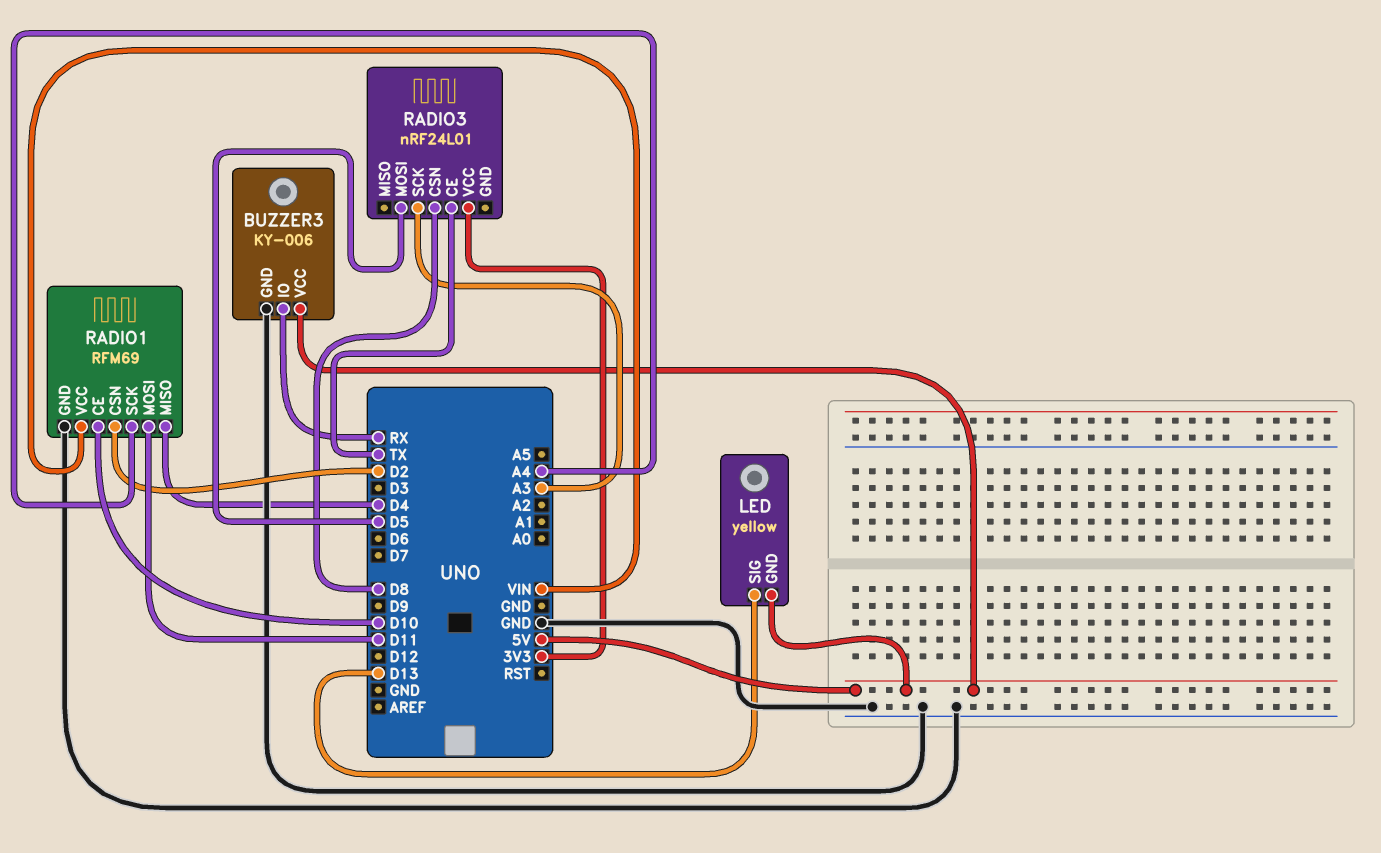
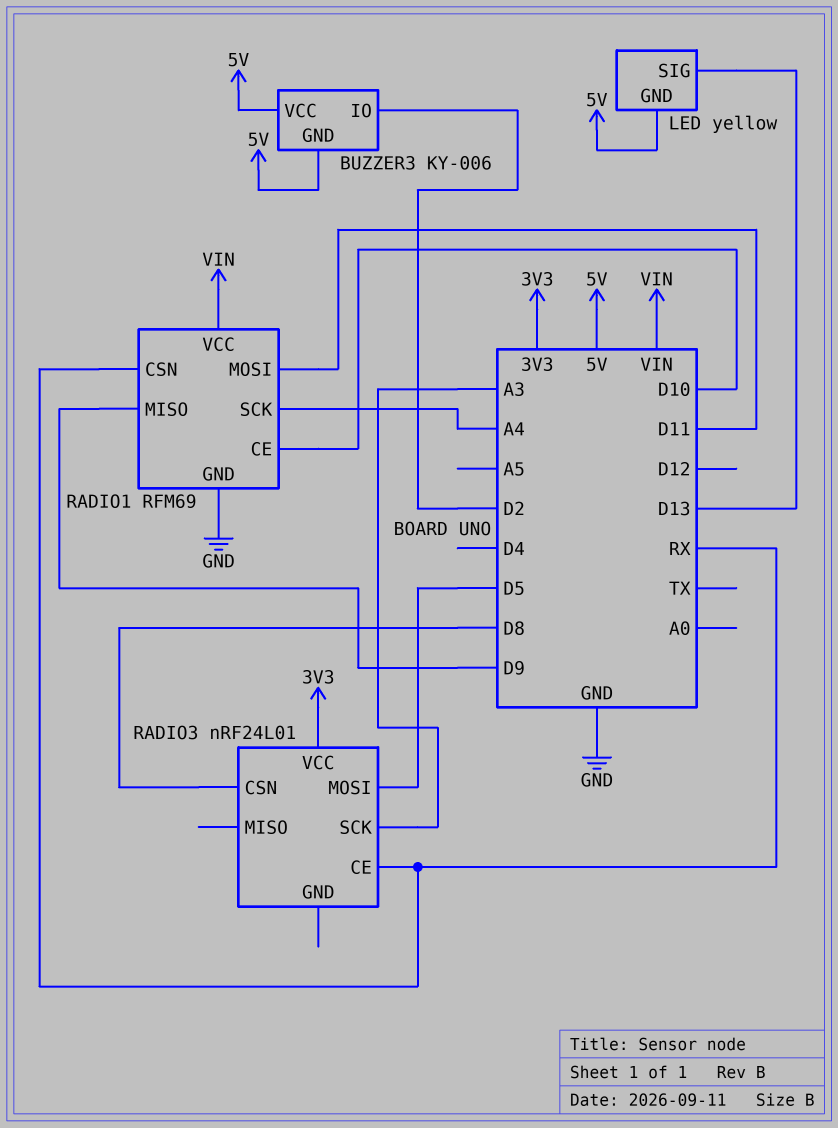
BUZZER3 pin GND: GND -> 5V
BUZZER3 pin IO: RX -> D2
RADIO1 pin CSN: D2 -> RX
RADIO1 pin MISO: D4 -> D9
RADIO3 pin CE: TX -> RX

